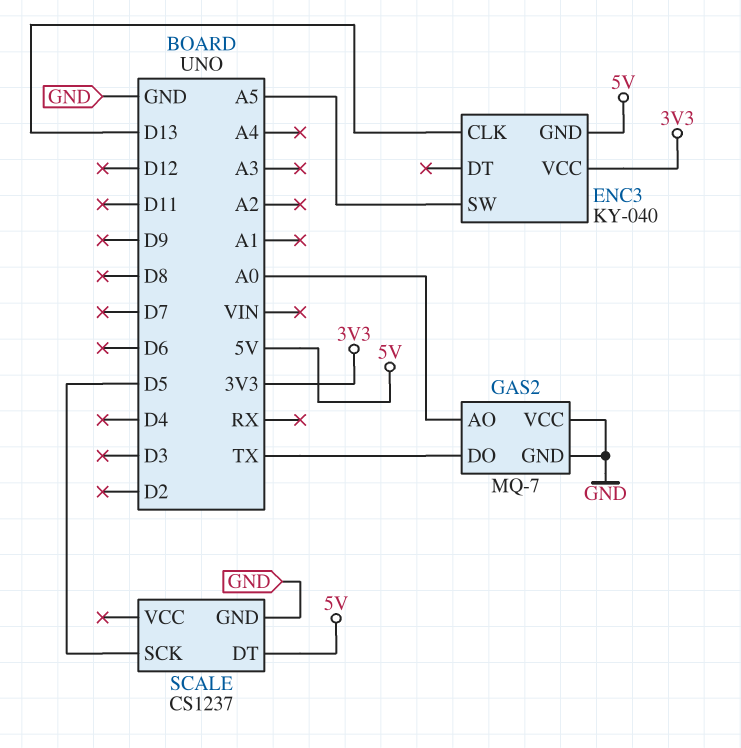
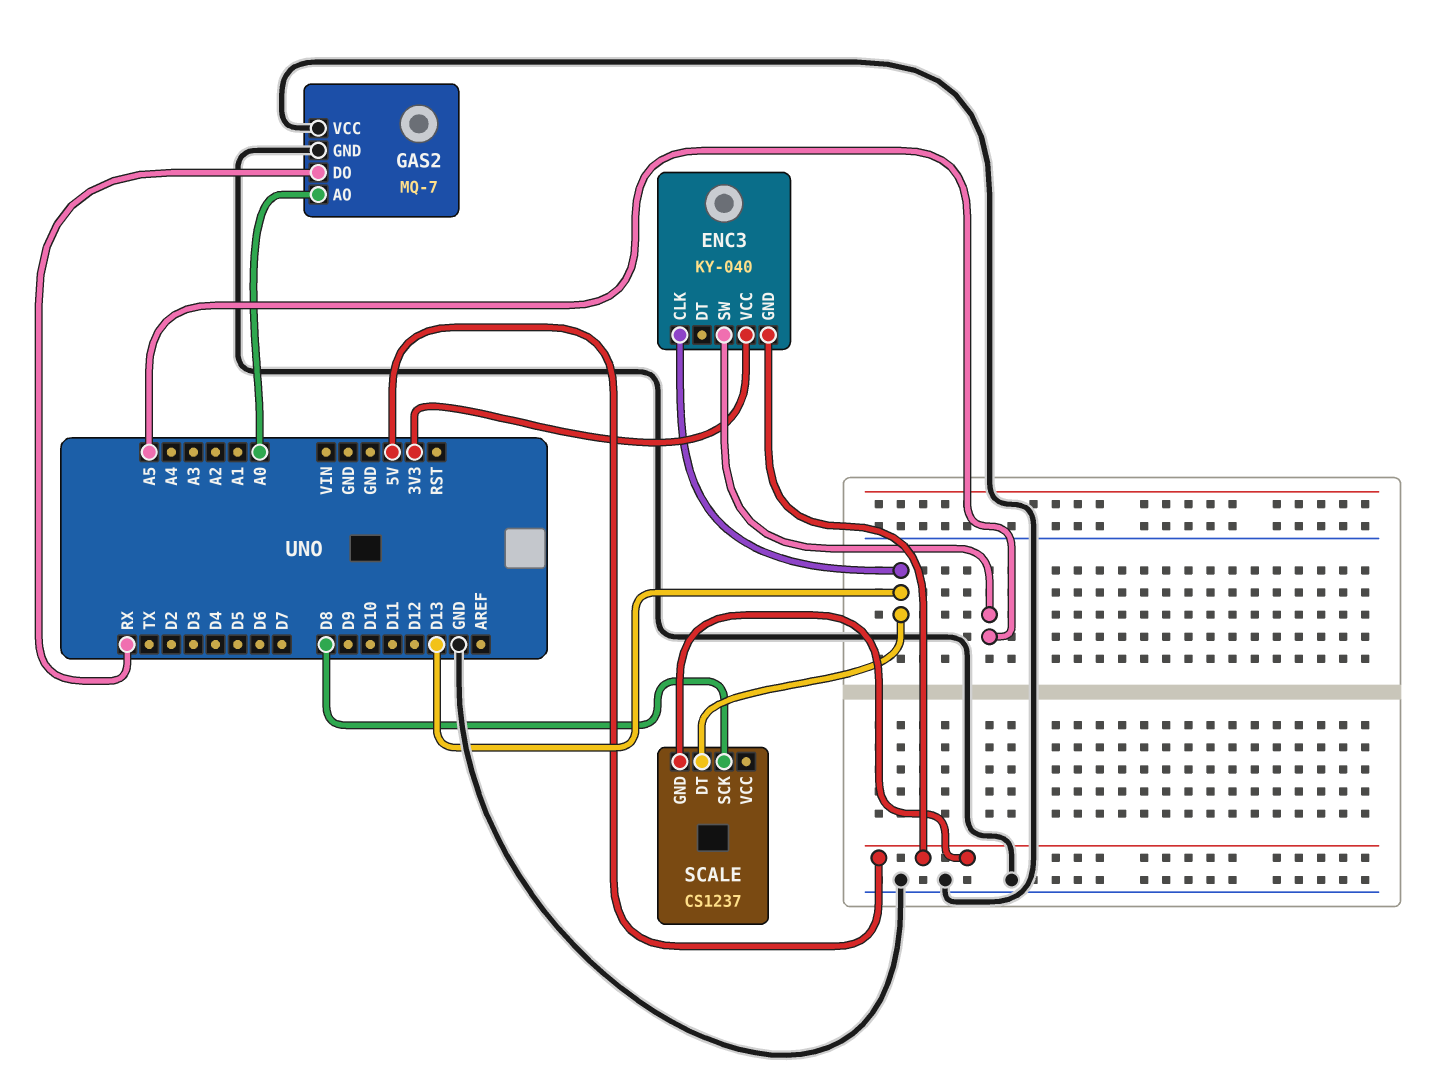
GAS2 pin DO: TX -> RX
SCALE pin DT: 5V -> D13
SCALE pin GND: GND -> 5V
SCALE pin SCK: D5 -> D8

